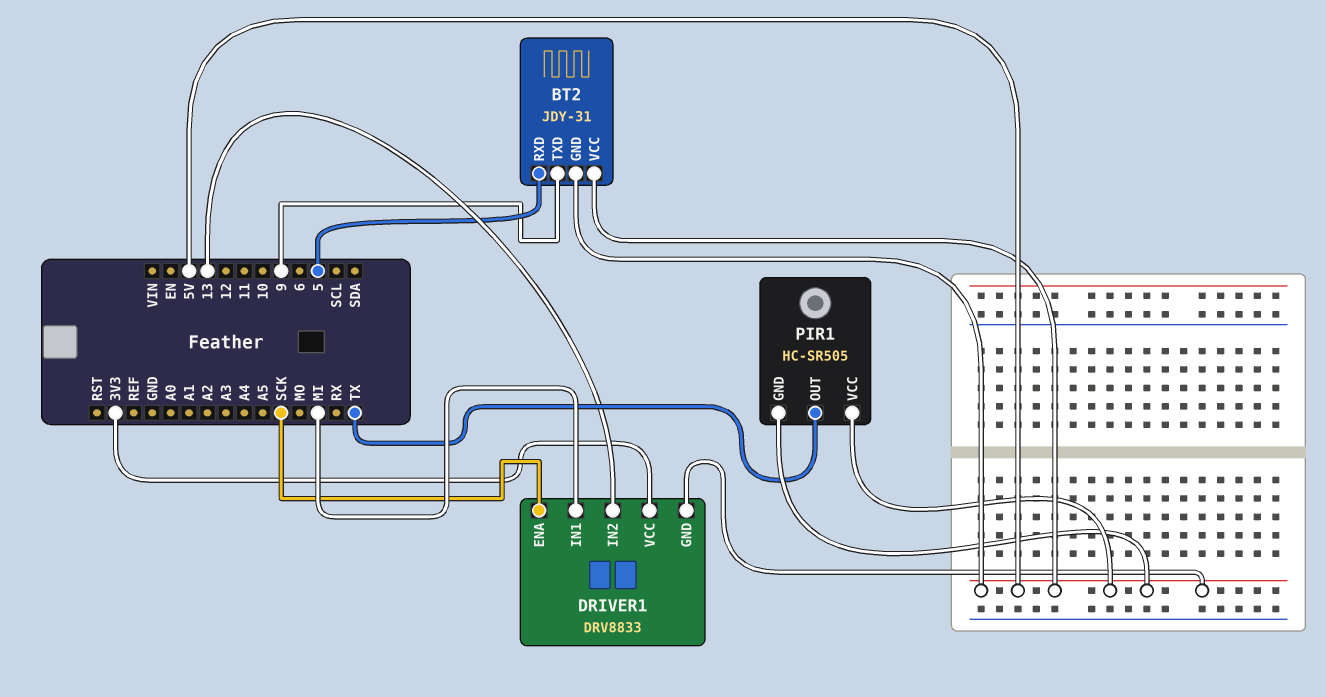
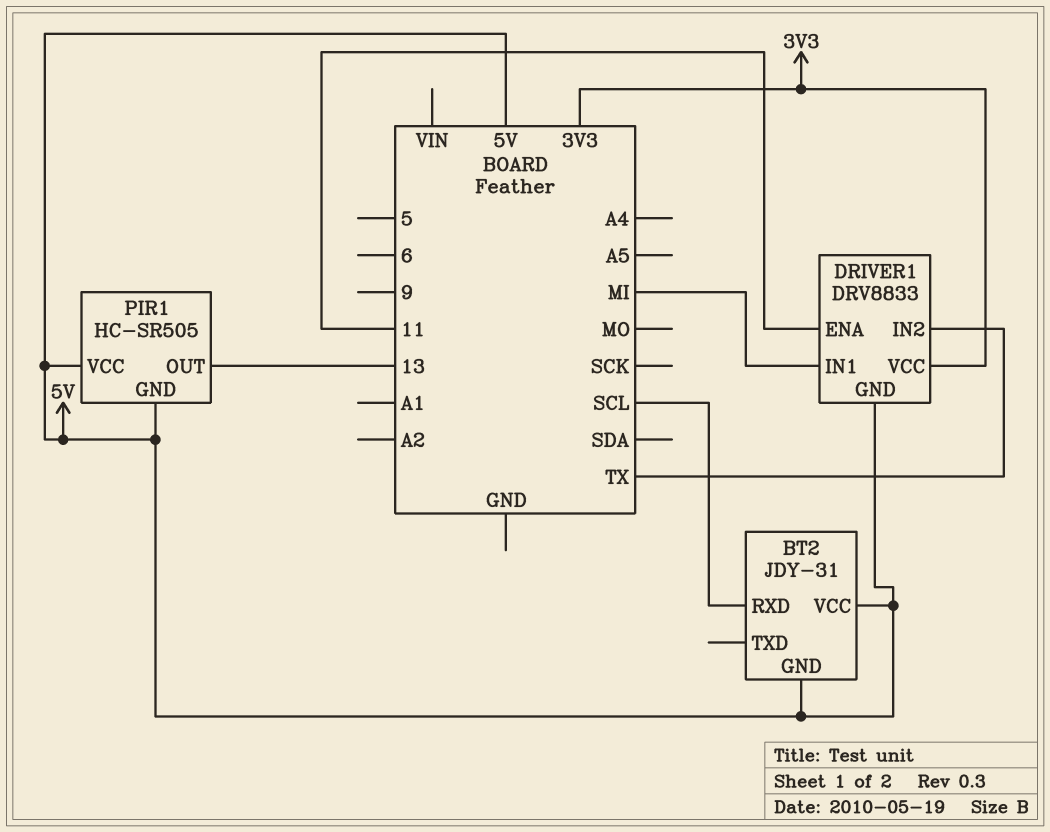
BT2 pin RXD: 5 -> SCL
BT2 pin TXD: 9 -> none
DRIVER1 pin ENA: SCK -> 11
DRIVER1 pin IN2: 13 -> TX
PIR1 pin OUT: TX -> 13

